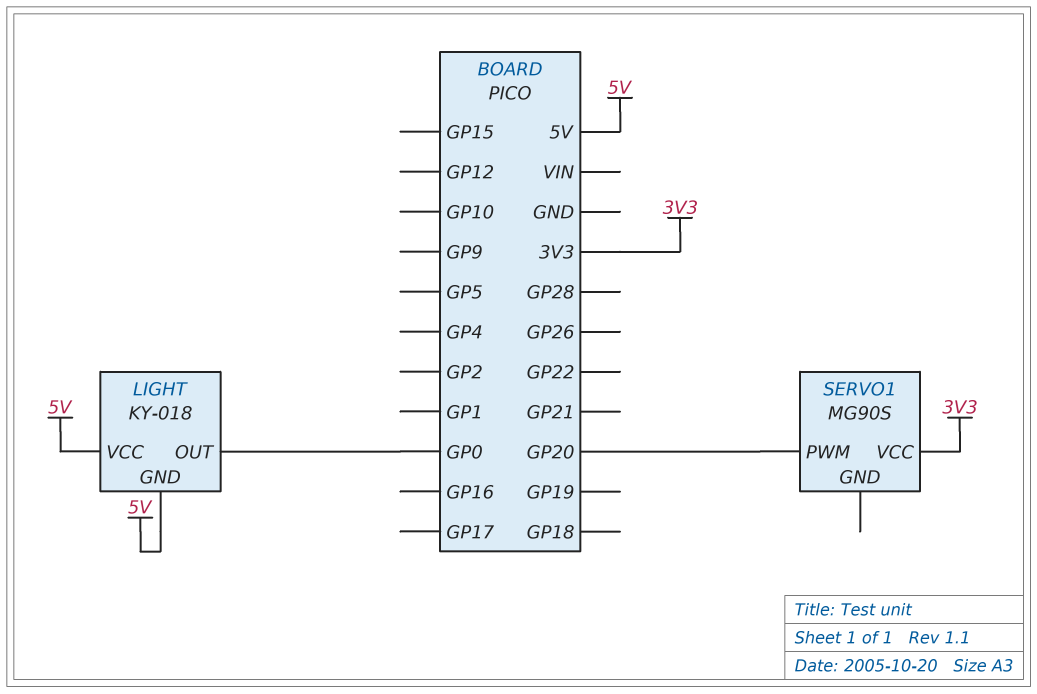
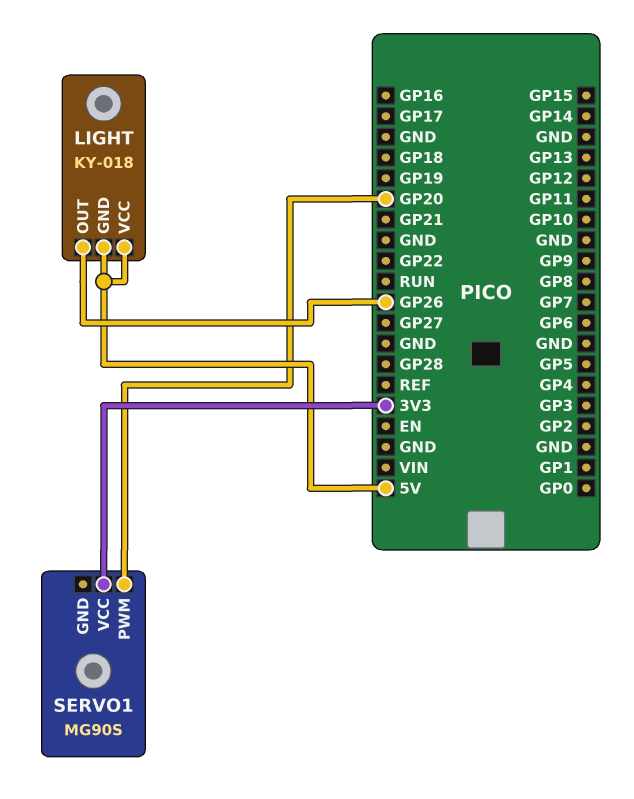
LIGHT pin OUT: GP0 -> GP26

